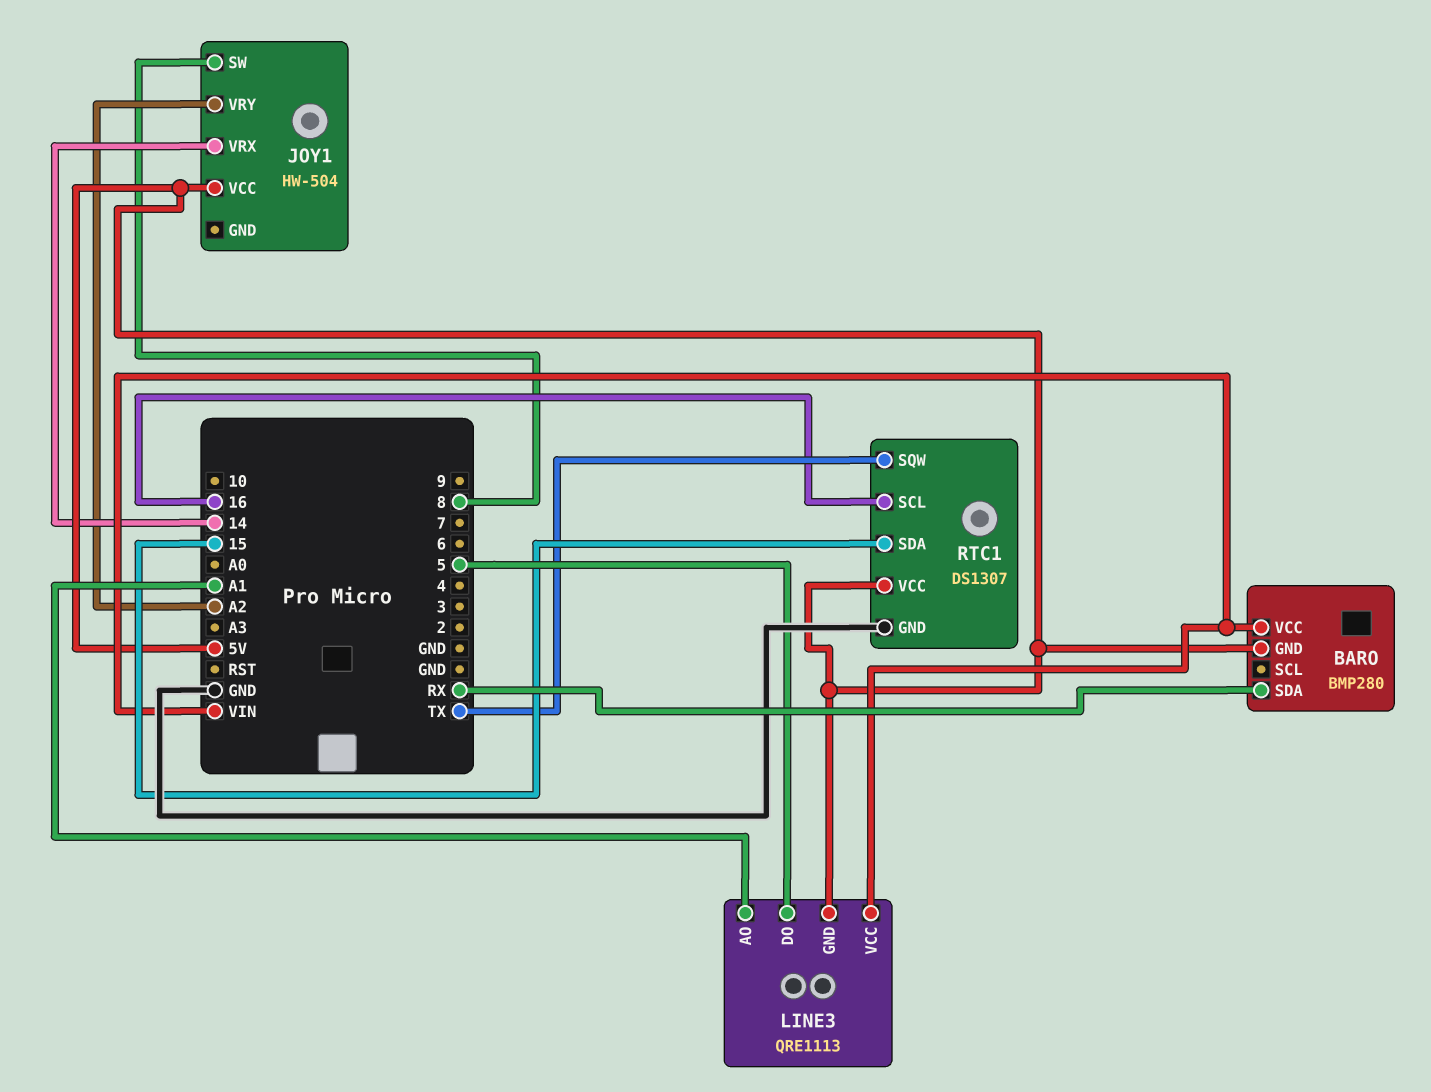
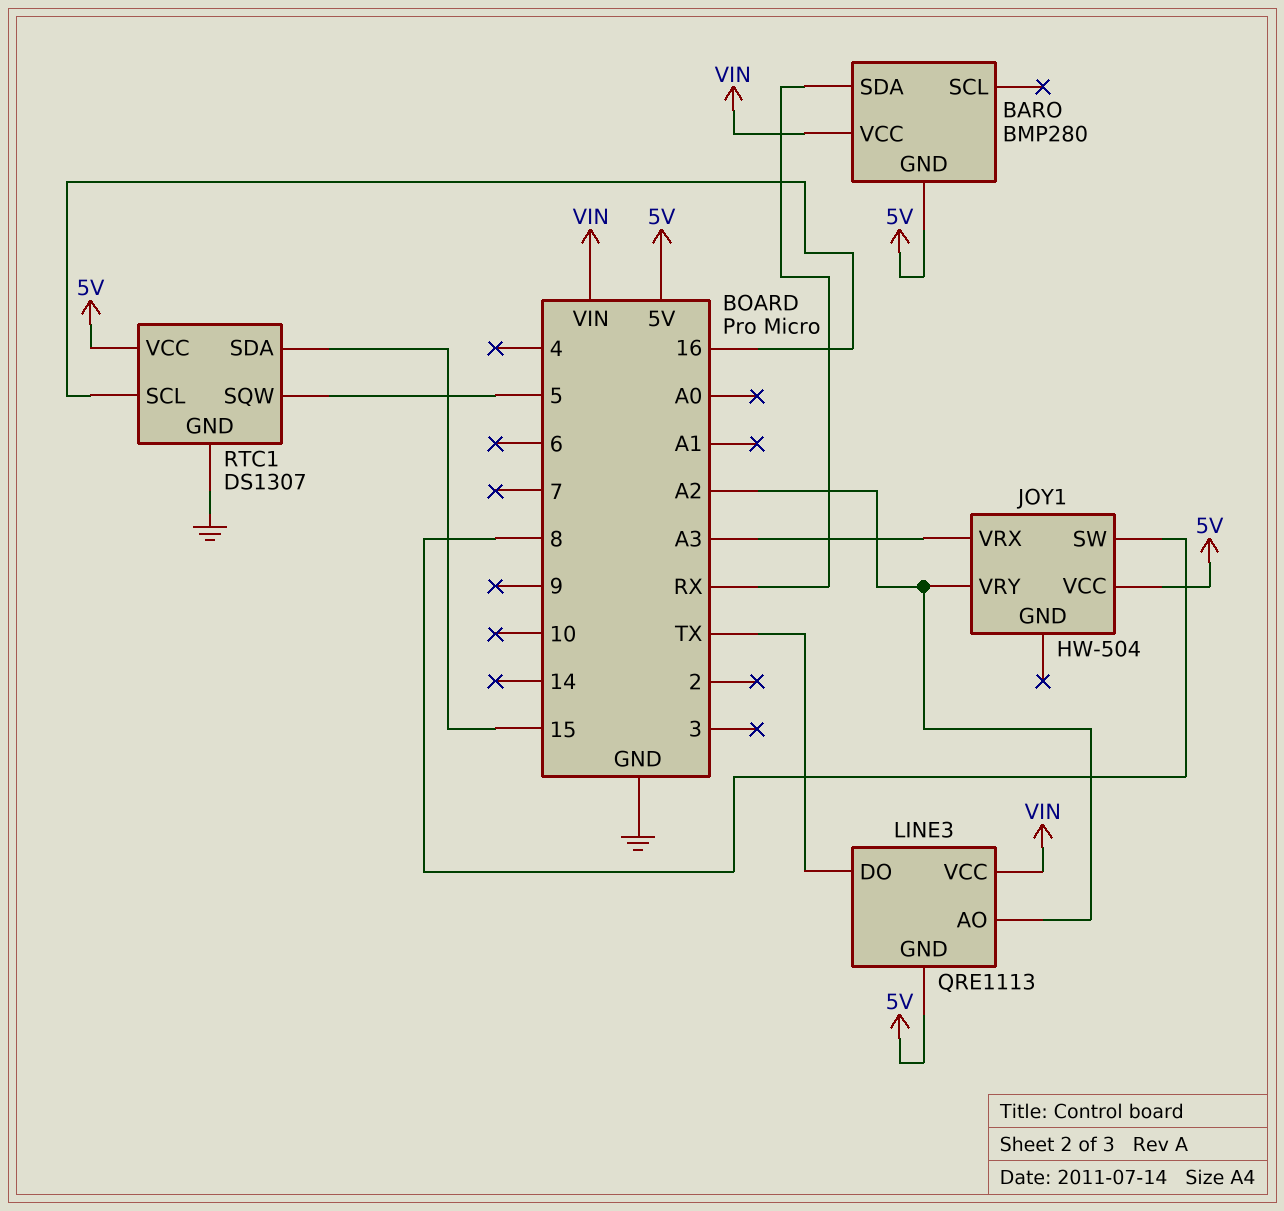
JOY1 pin VRX: 14 -> A3
LINE3 pin AO: A1 -> A2
LINE3 pin DO: 5 -> TX
RTC1 pin SQW: TX -> 5

